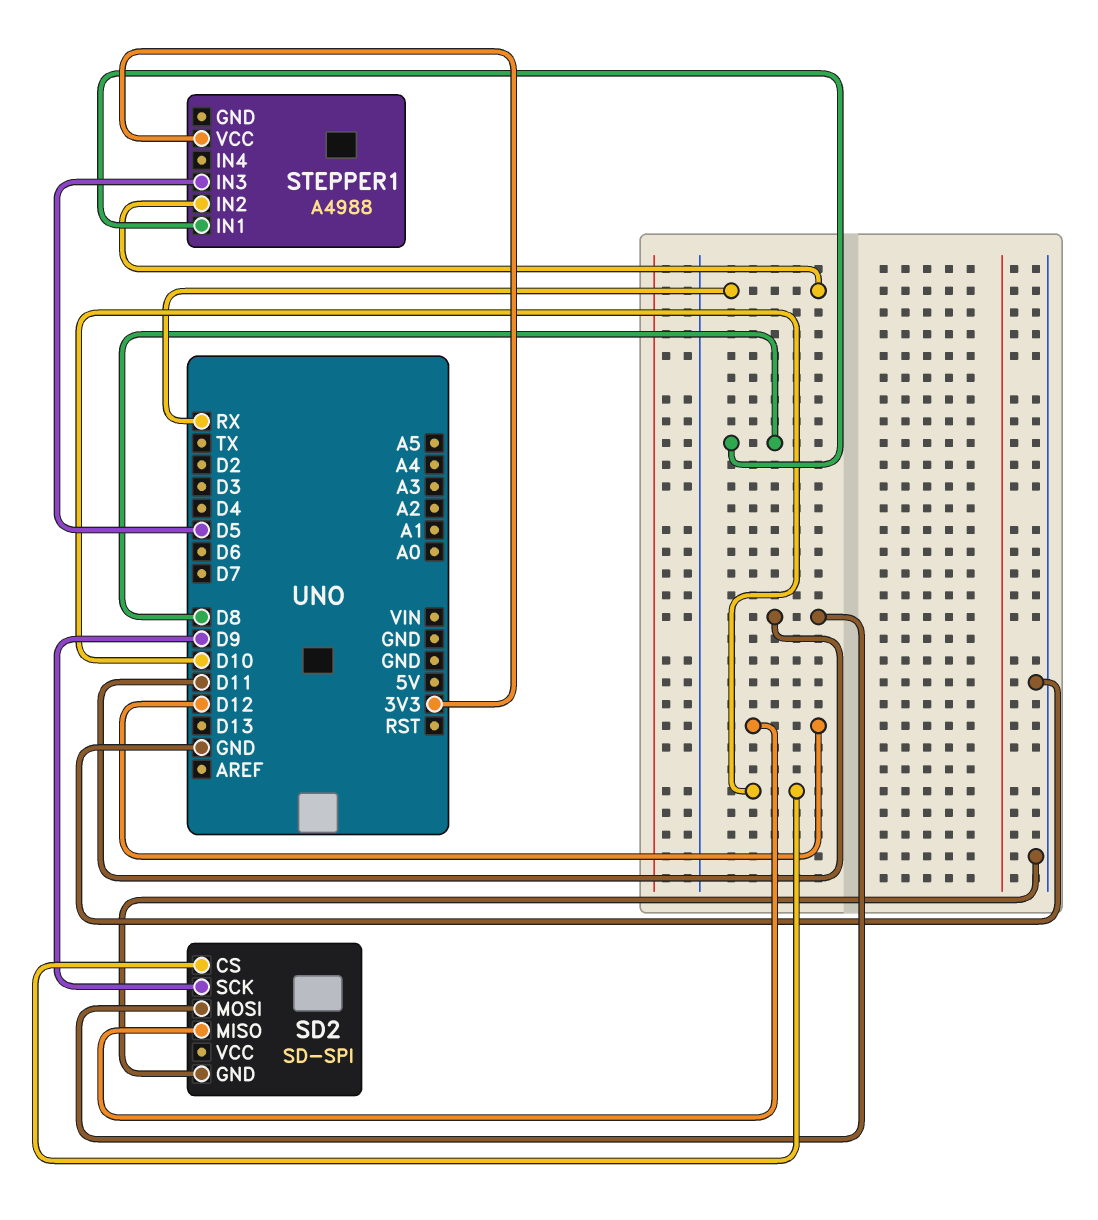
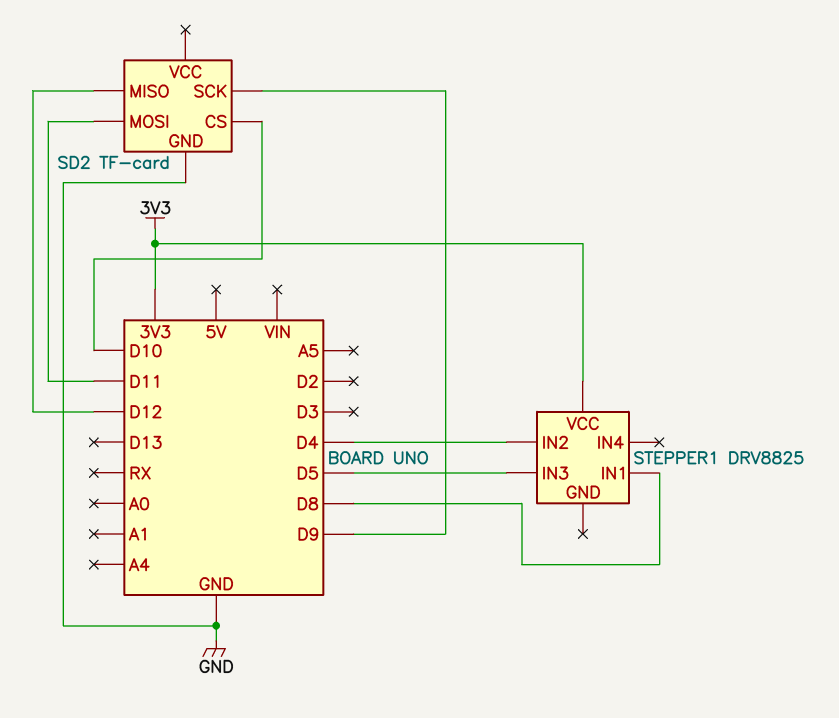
SD2: SD-SPI -> TF-card
STEPPER1: A4988 -> DRV8825
STEPPER1 pin IN2: RX -> D4

